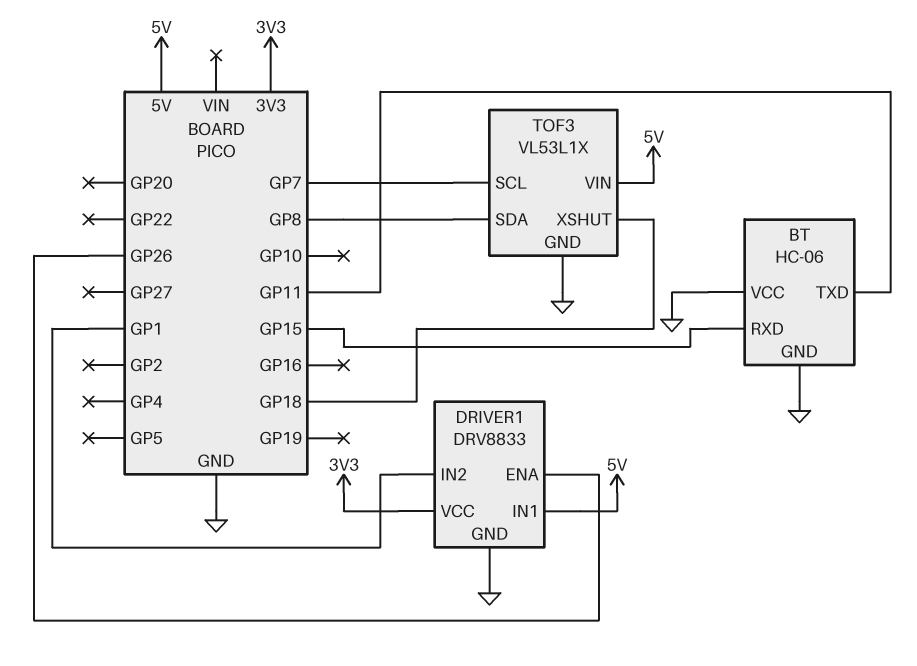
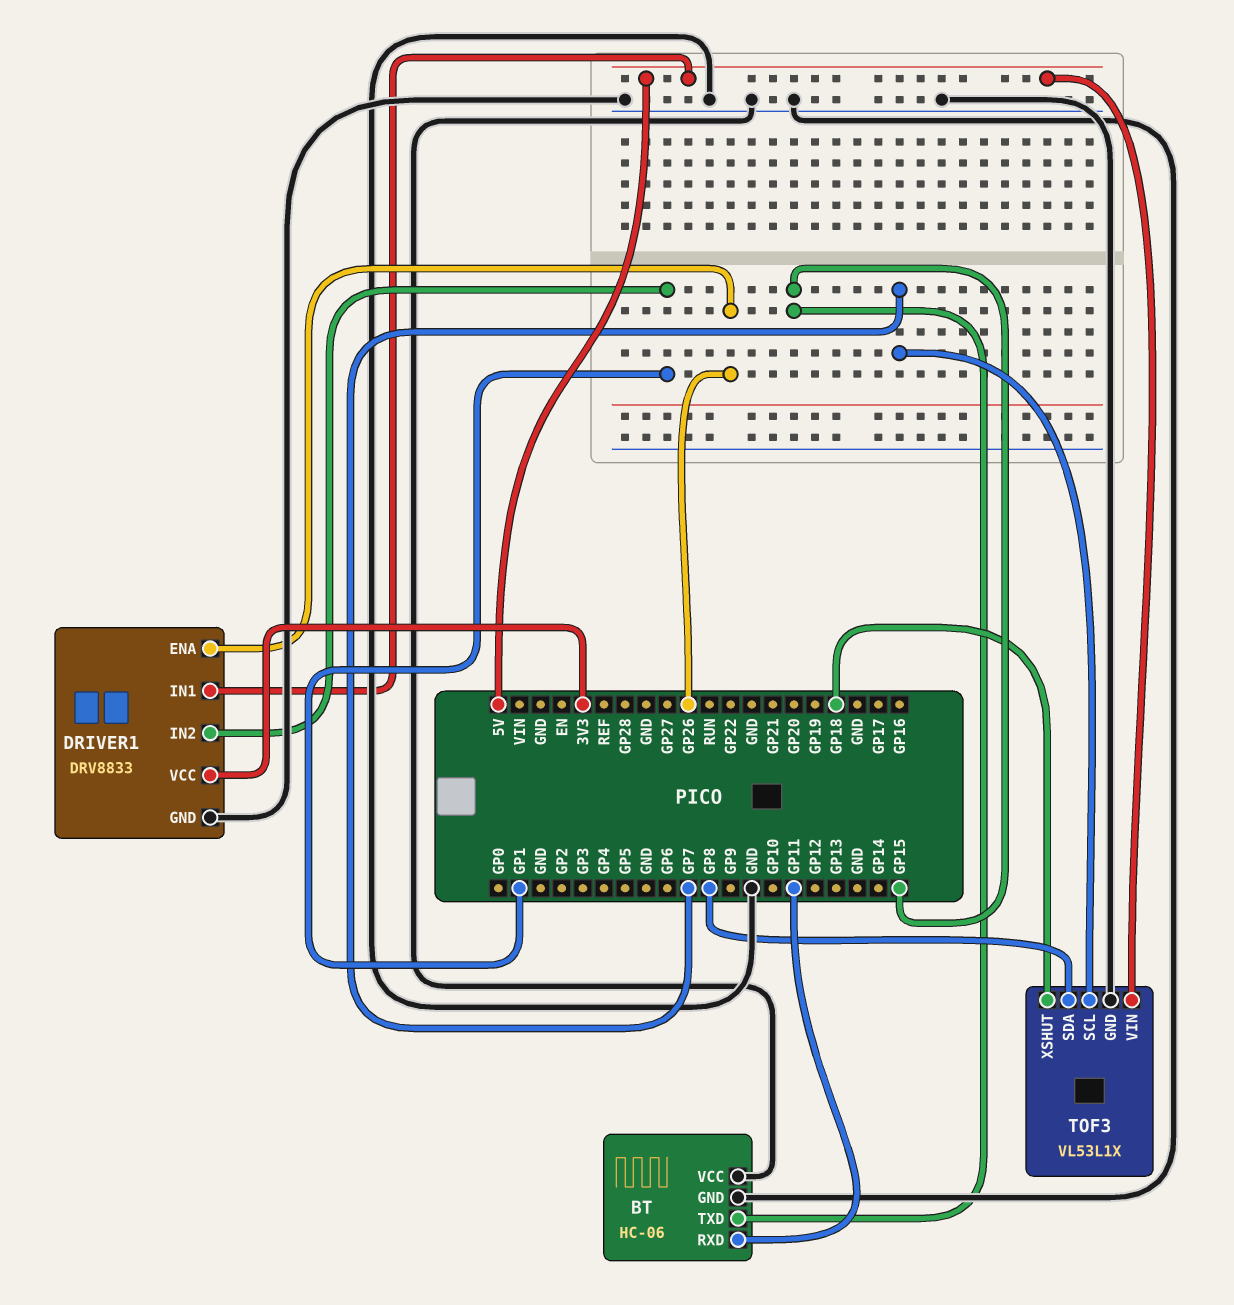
BT pin RXD: GP15 -> GP11
BT pin TXD: GP11 -> GP15

